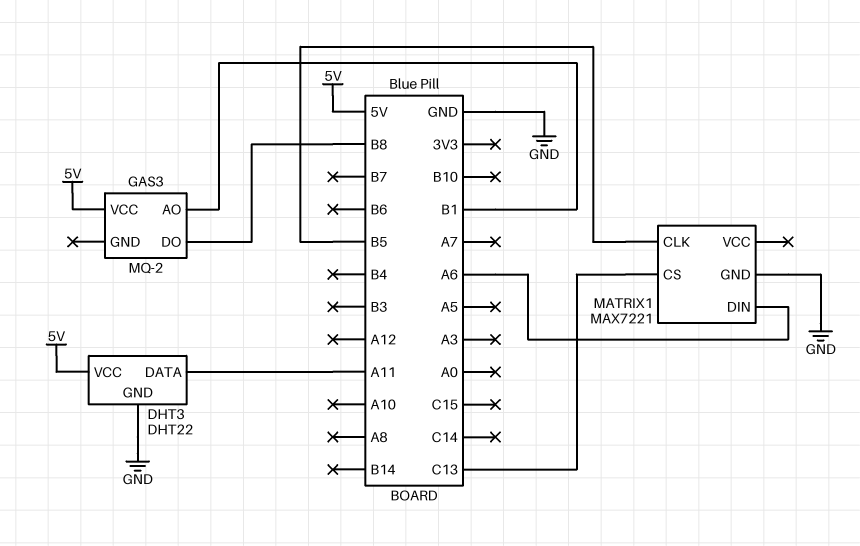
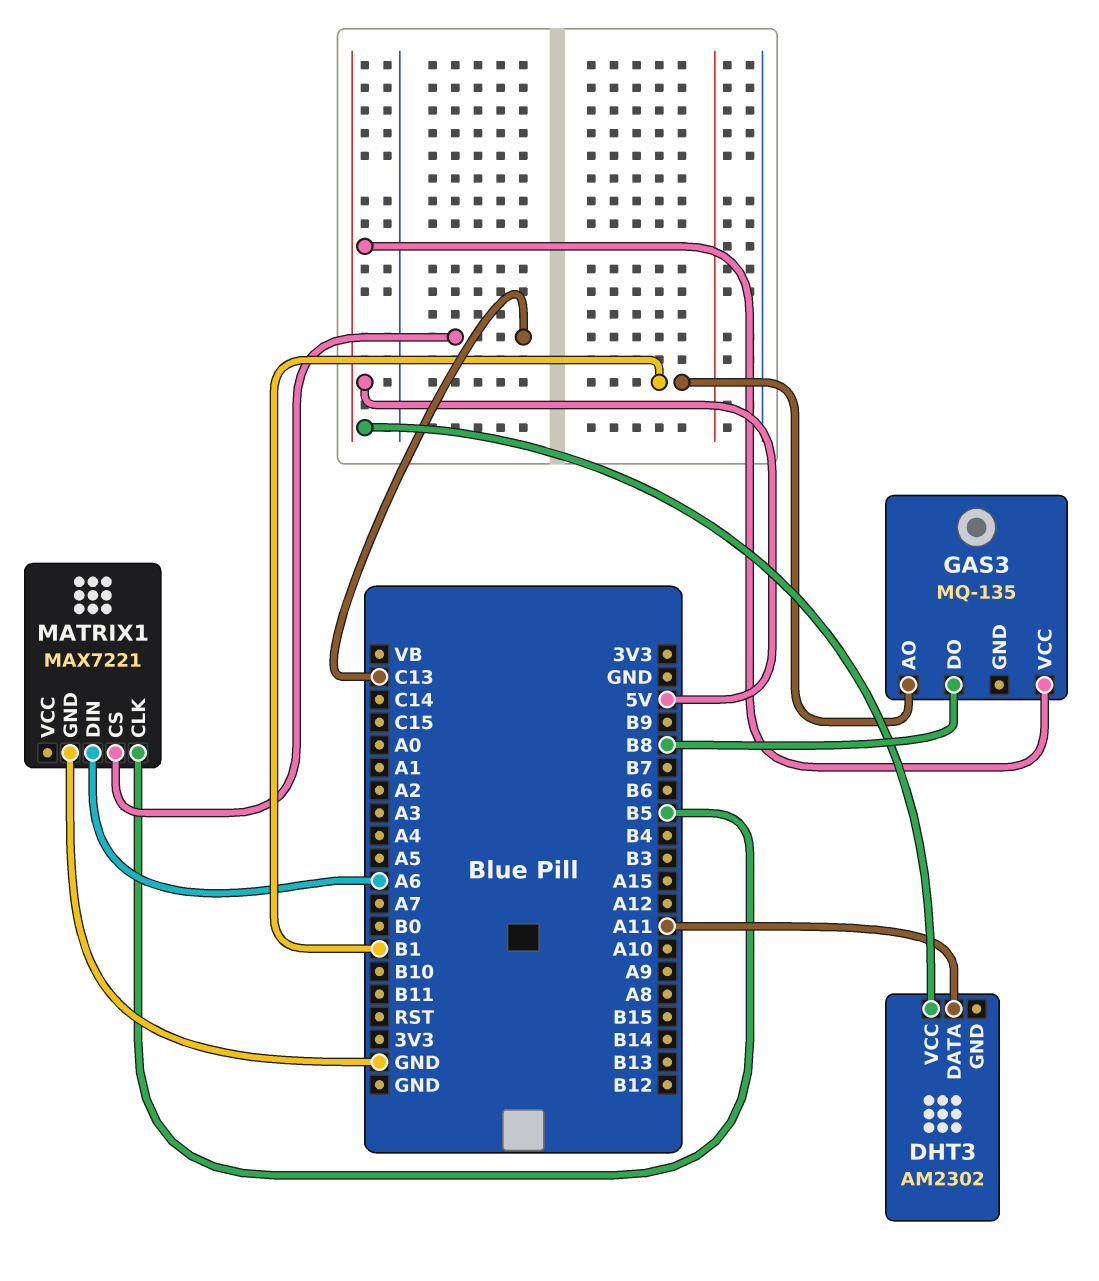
DHT3: DHT22 -> AM2302
DHT3 pin GND: GND -> none
GAS3: MQ-2 -> MQ-135

